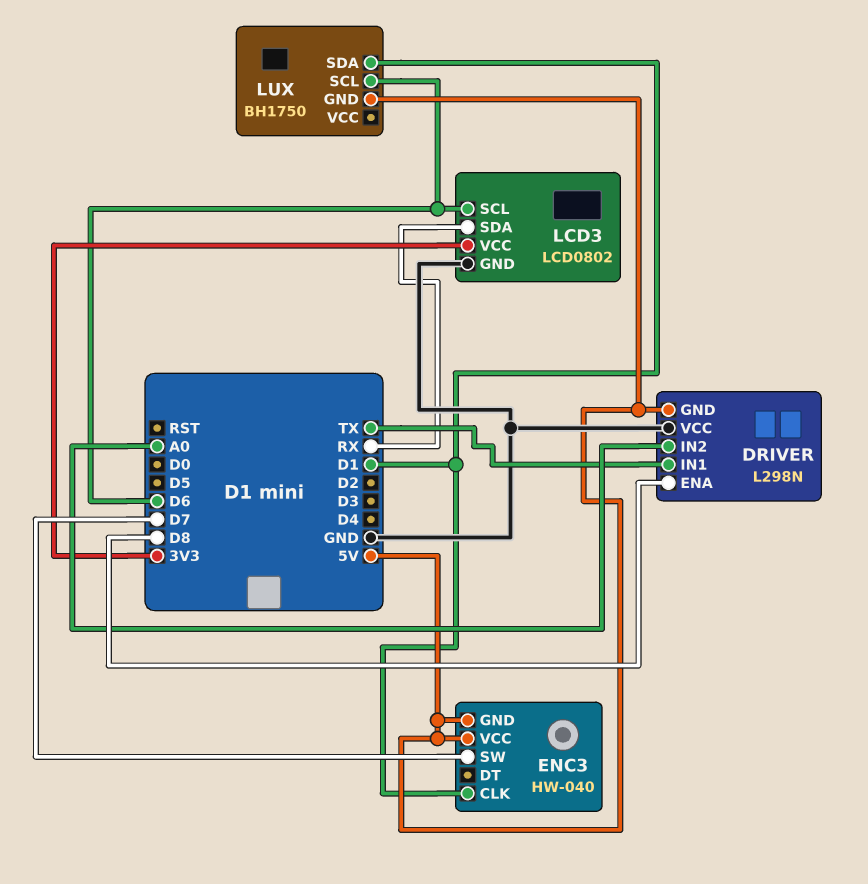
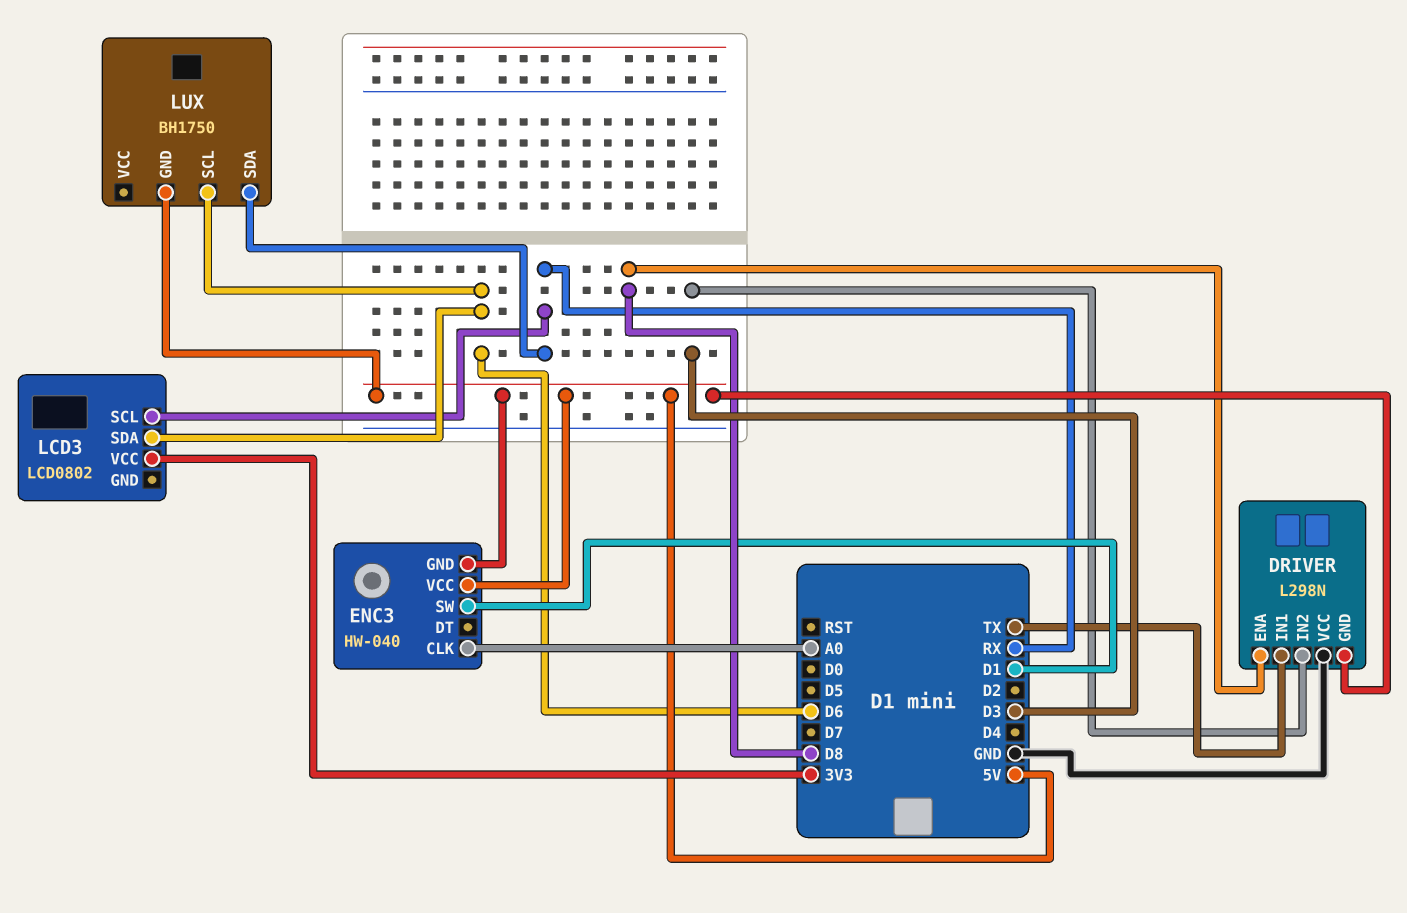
DRIVER pin IN2: A0 -> D3
ENC3 pin CLK: D1 -> A0
ENC3 pin SW: D7 -> D1
LCD3 pin GND: GND -> none
LCD3 pin SCL: D6 -> RX
LCD3 pin SDA: RX -> D6
LUX pin SDA: D1 -> RX

